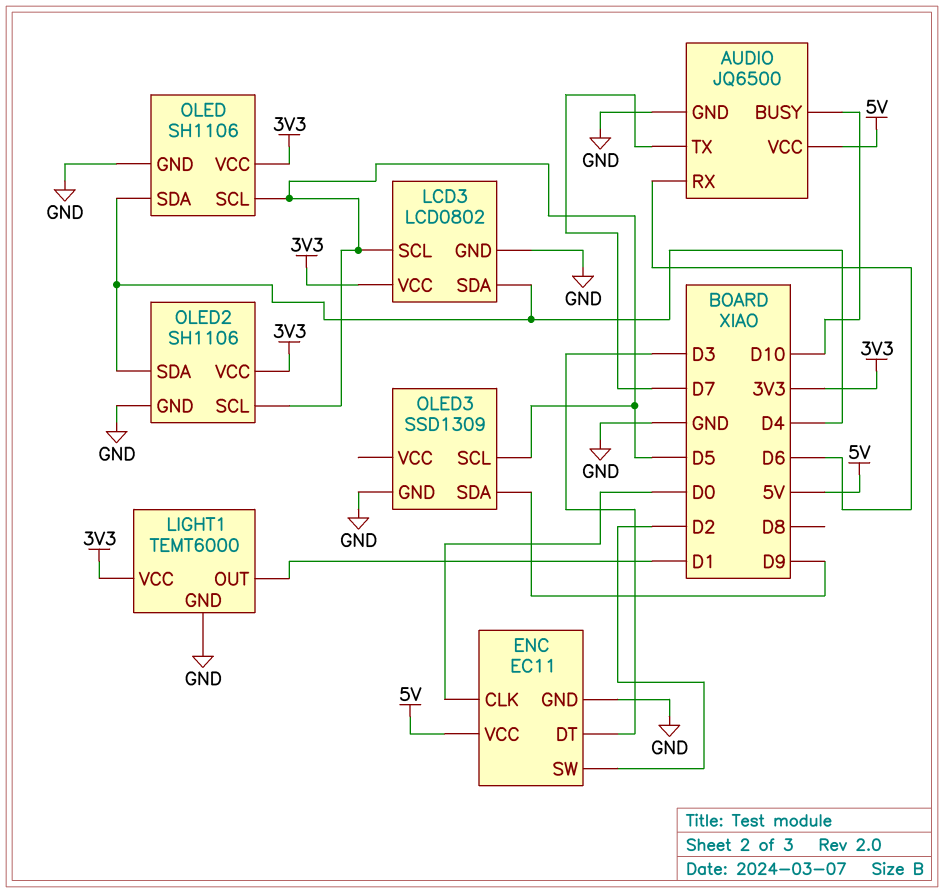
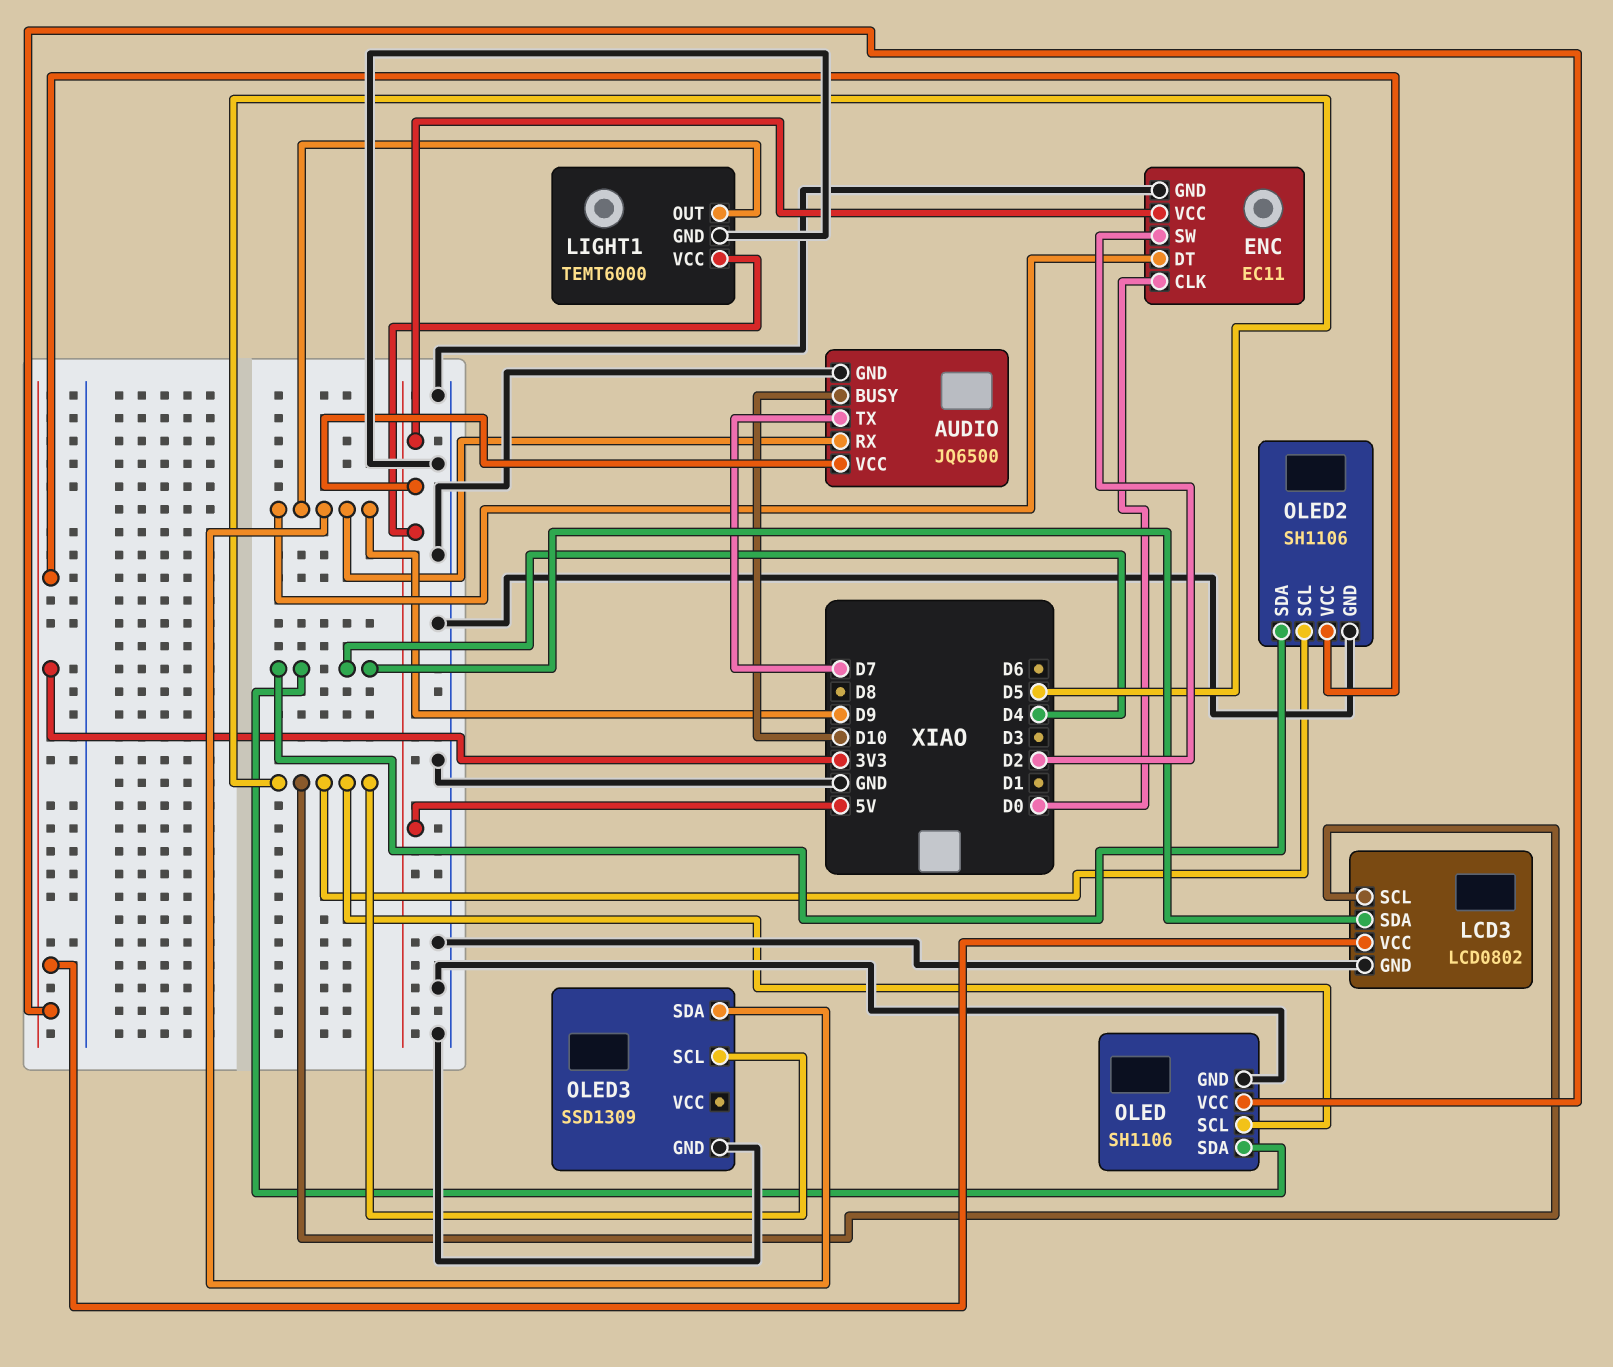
AUDIO pin RX: D6 -> D9
ENC pin DT: D3 -> D9
LIGHT1 pin OUT: D1 -> D9
LIGHT1 pin VCC: 3V3 -> 5V

